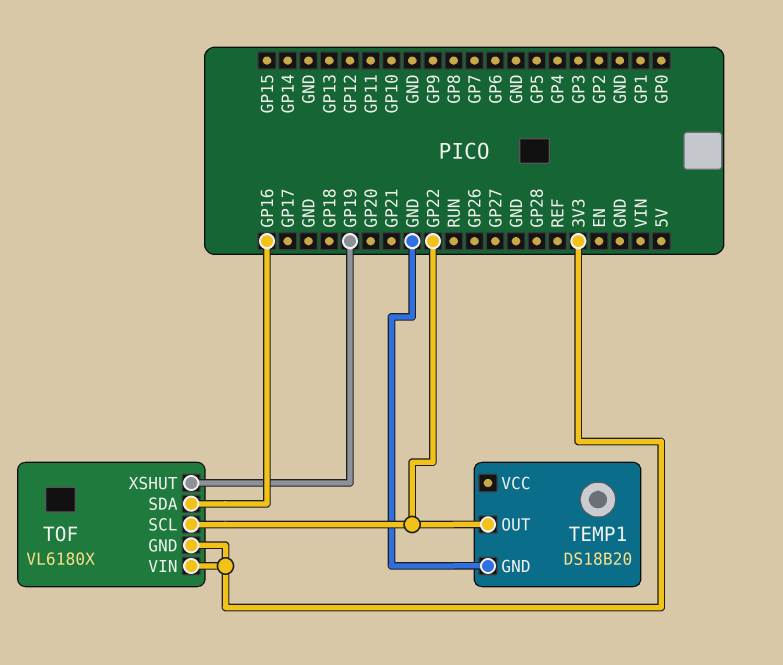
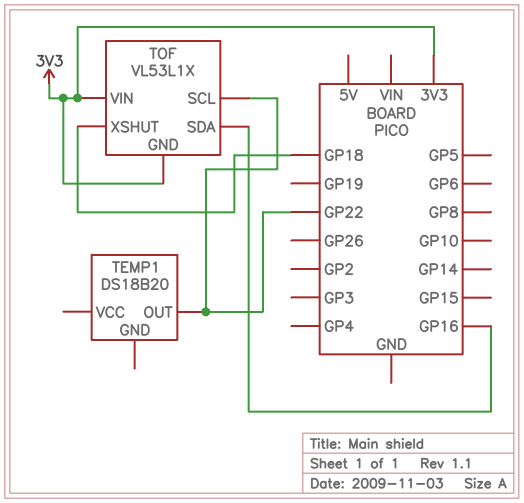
TEMP1 pin GND: GND -> none
TOF: VL6180X -> VL53L1X
TOF pin XSHUT: GP19 -> GP18

